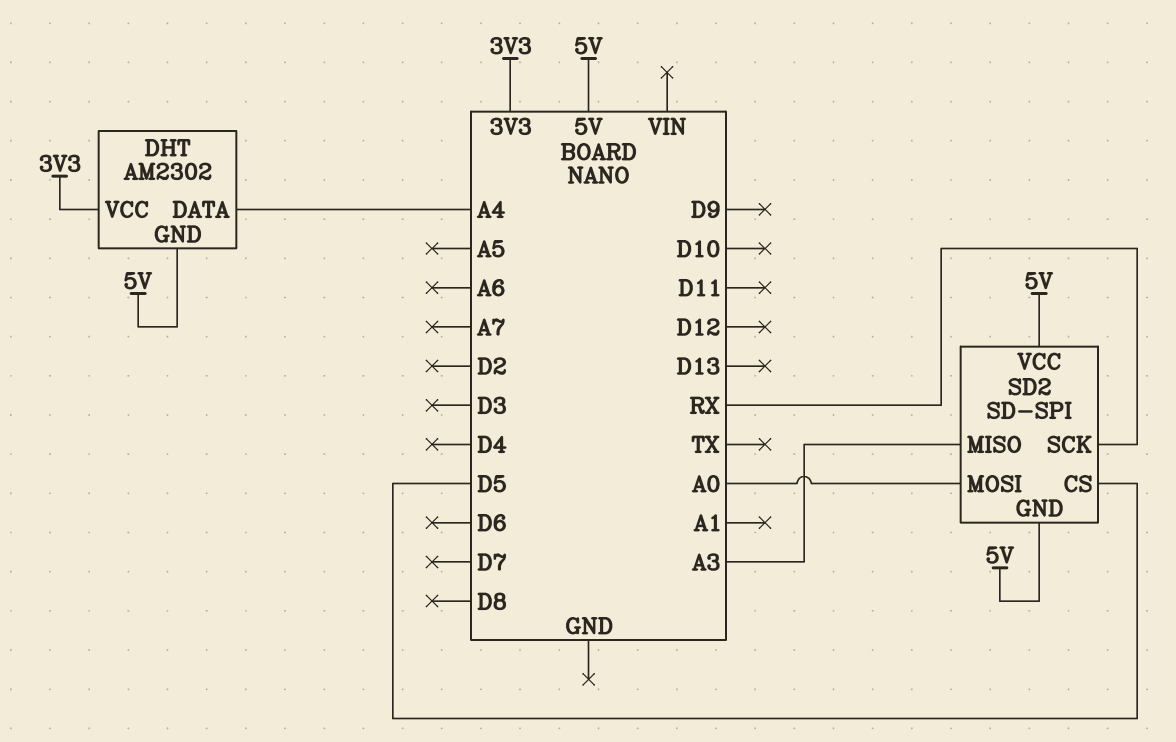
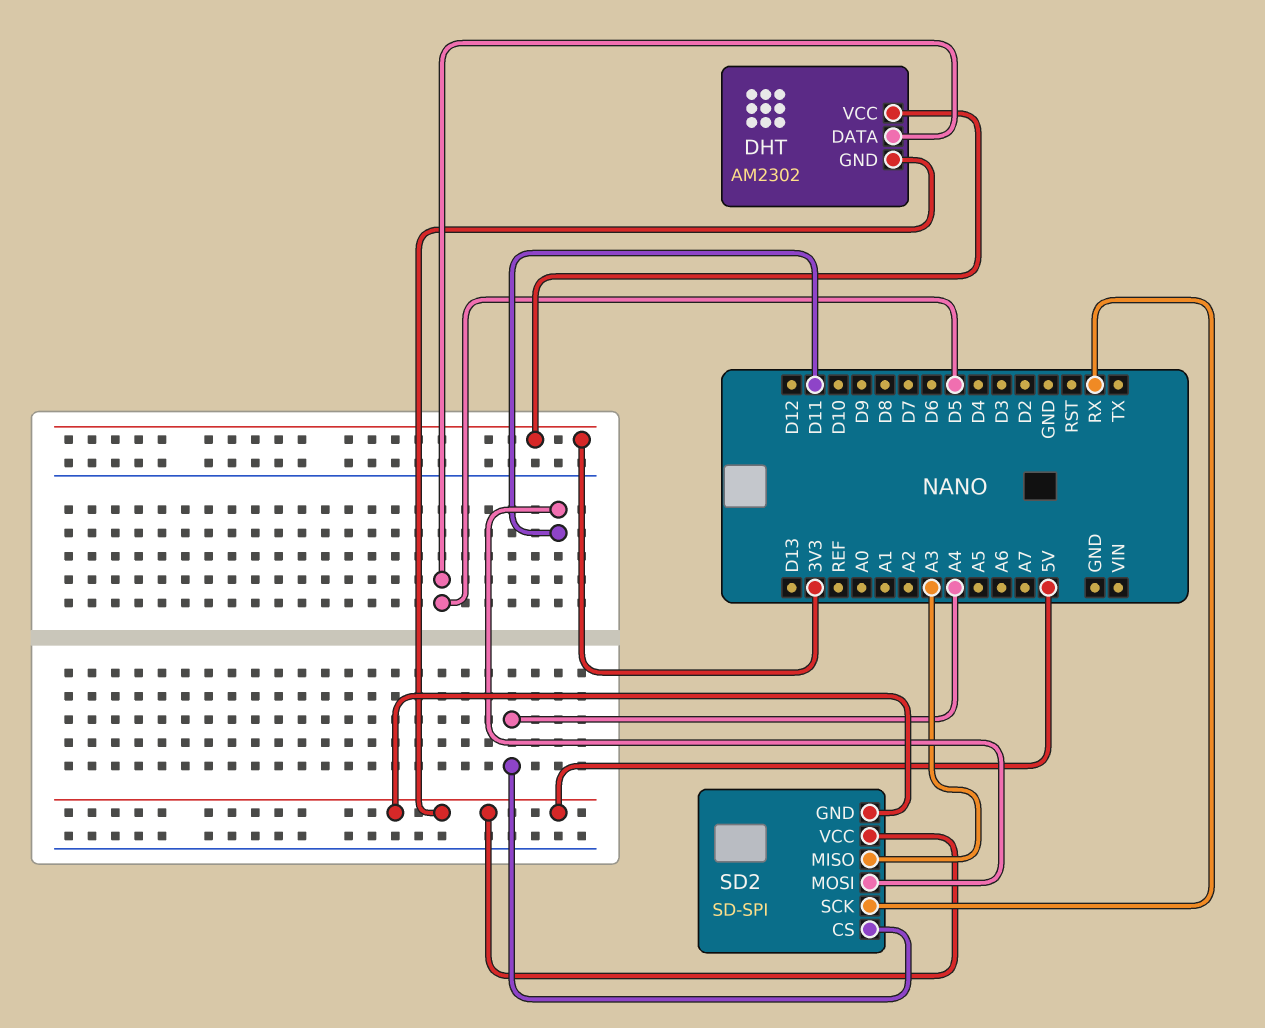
DHT pin DATA: A4 -> D5
SD2 pin CS: D5 -> A4
SD2 pin MOSI: A0 -> D11

